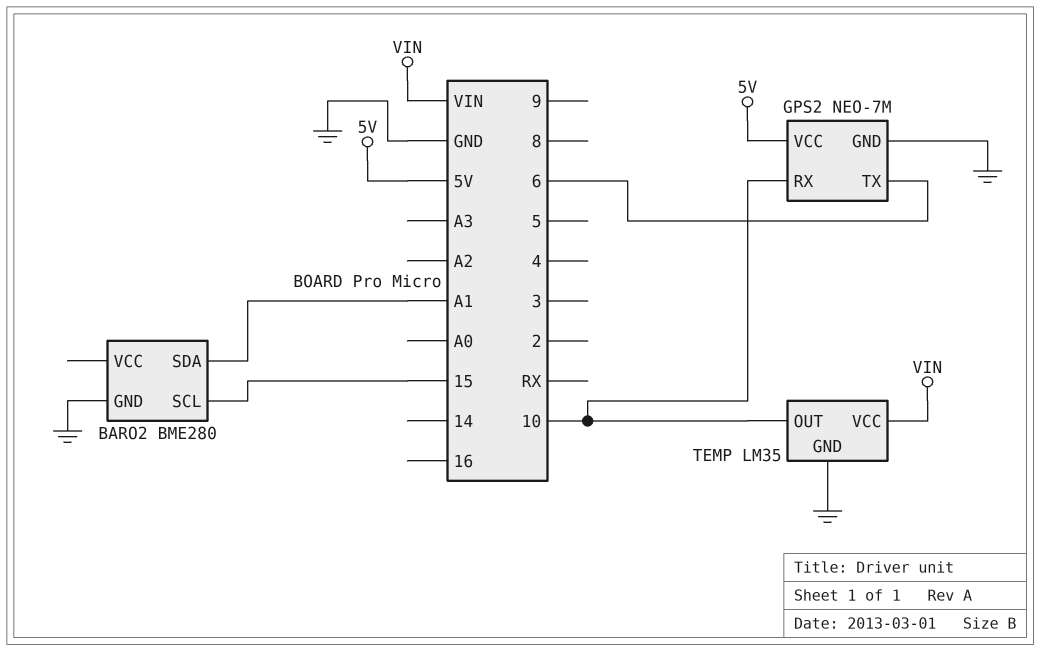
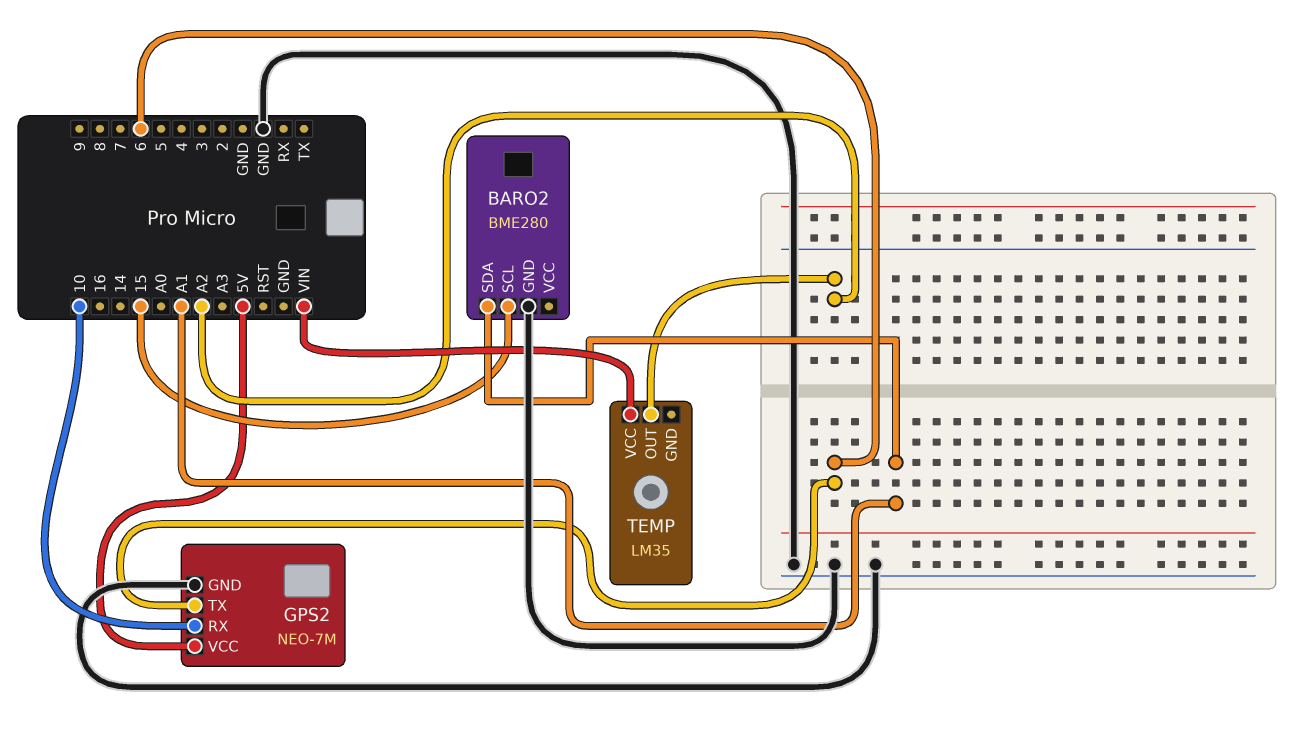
TEMP pin GND: GND -> none
TEMP pin OUT: 10 -> A2

